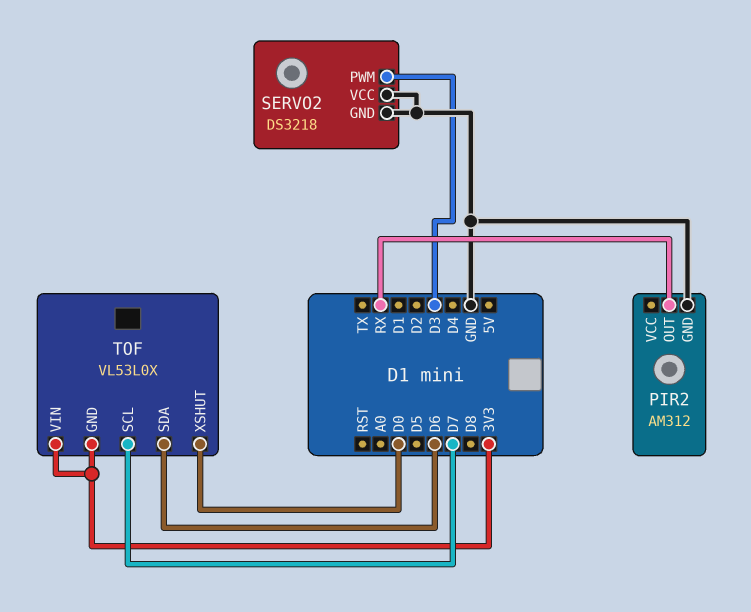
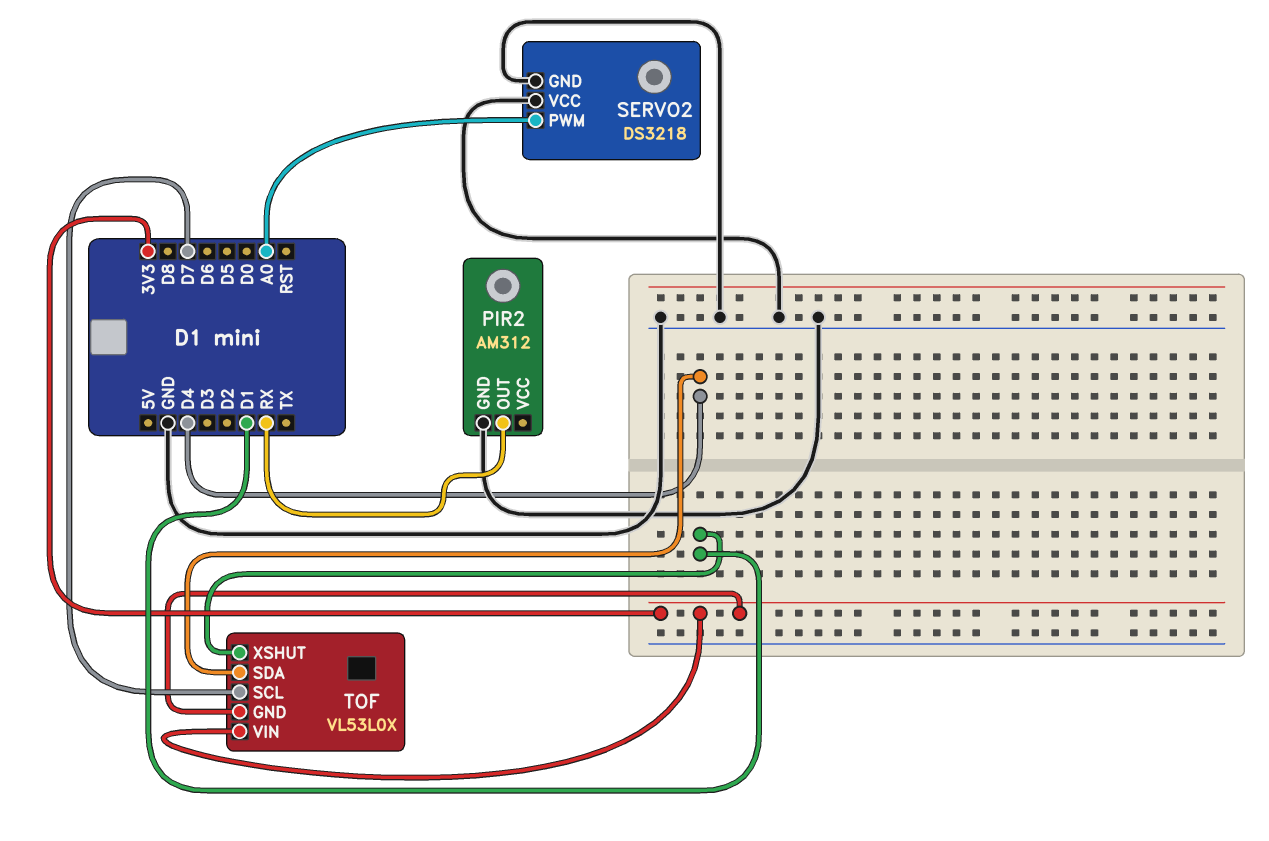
SERVO2 pin PWM: D3 -> A0
TOF pin SDA: D6 -> D4
TOF pin XSHUT: D0 -> D1

